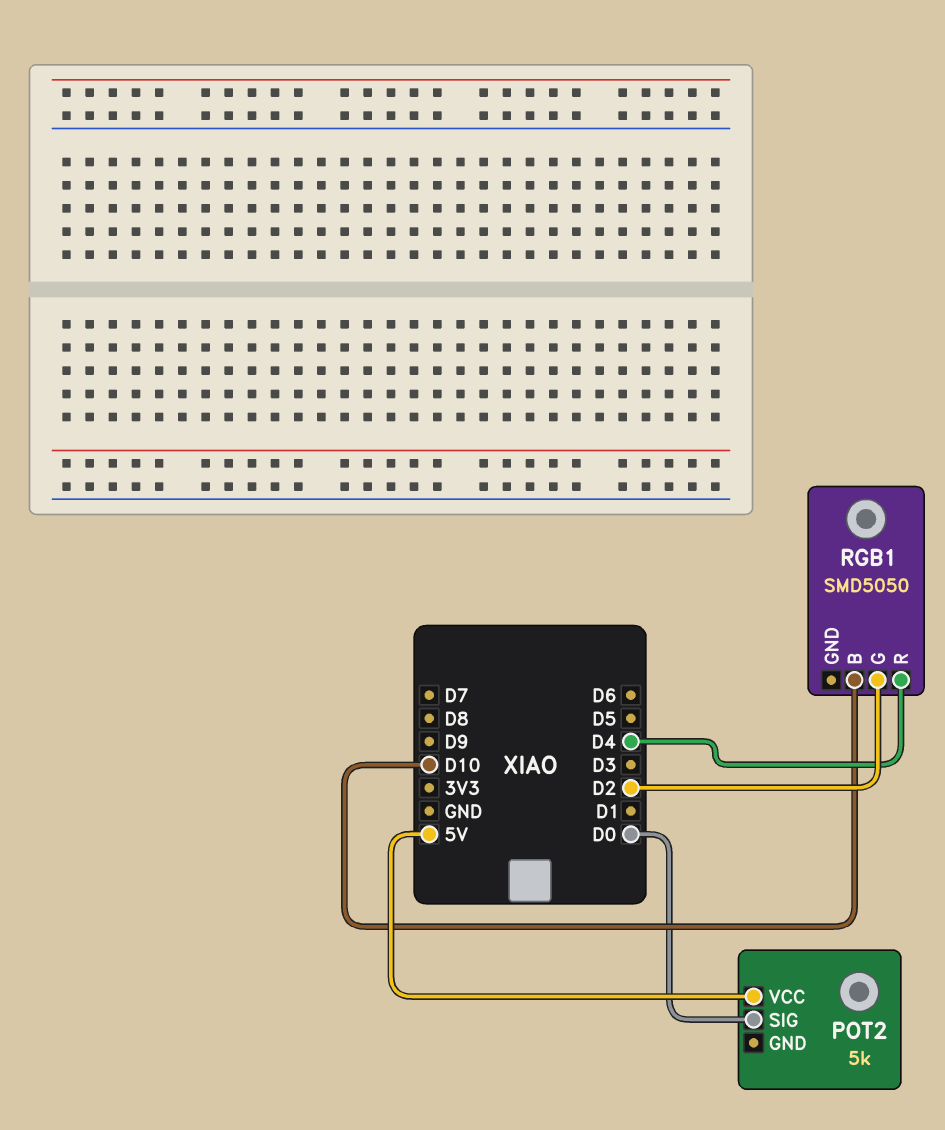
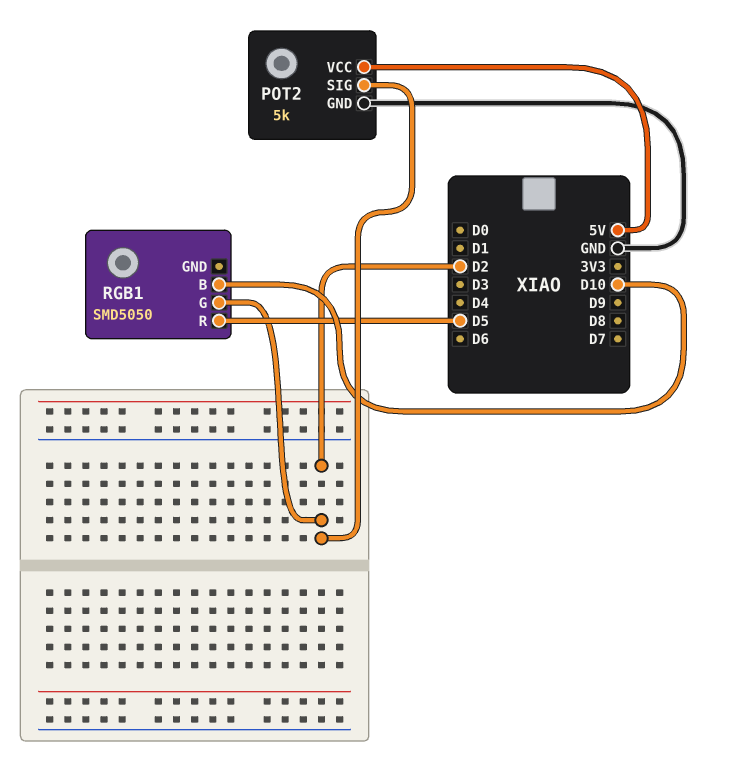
POT2 pin GND: none -> GND
POT2 pin SIG: D0 -> D2
RGB1 pin R: D4 -> D5

